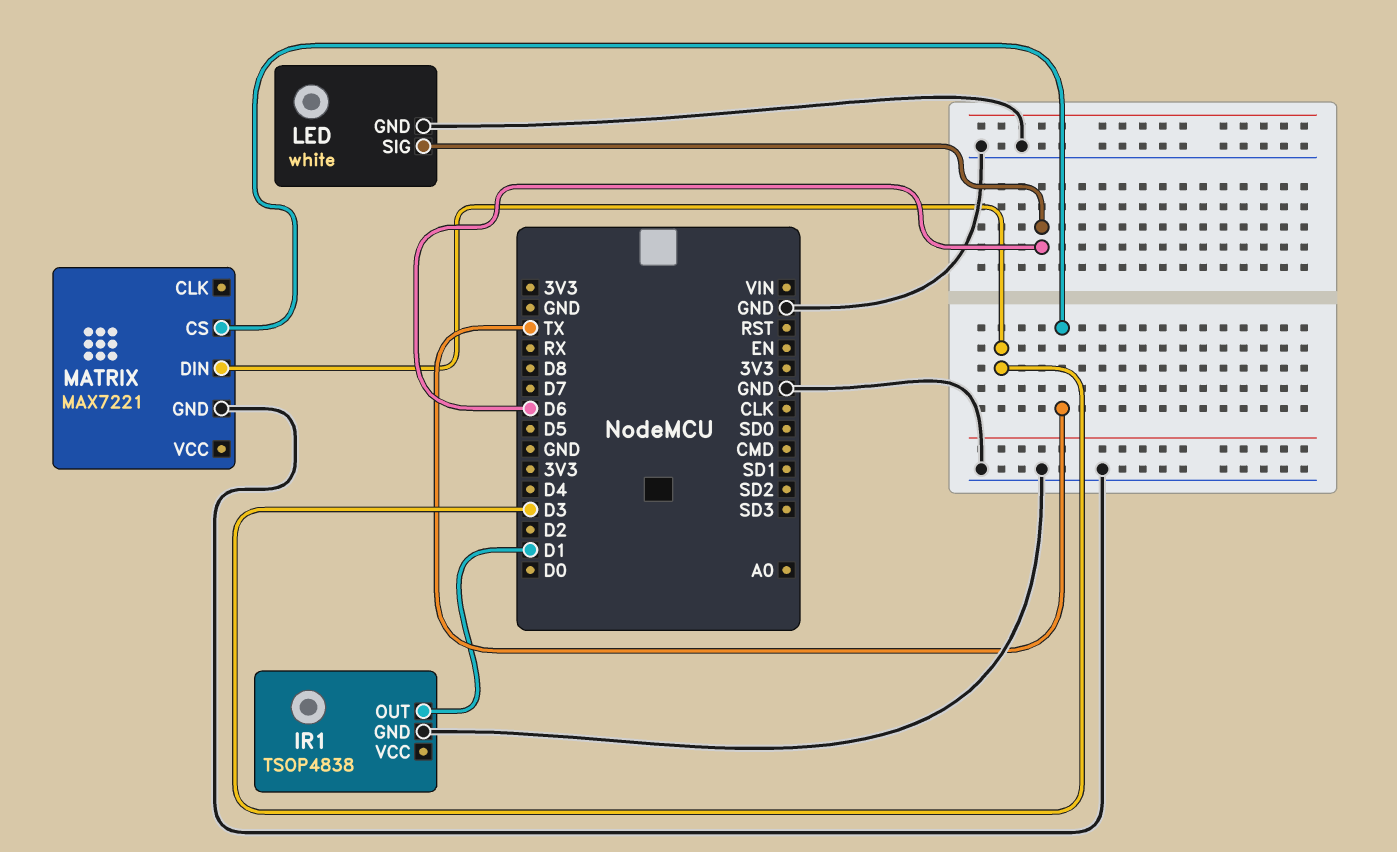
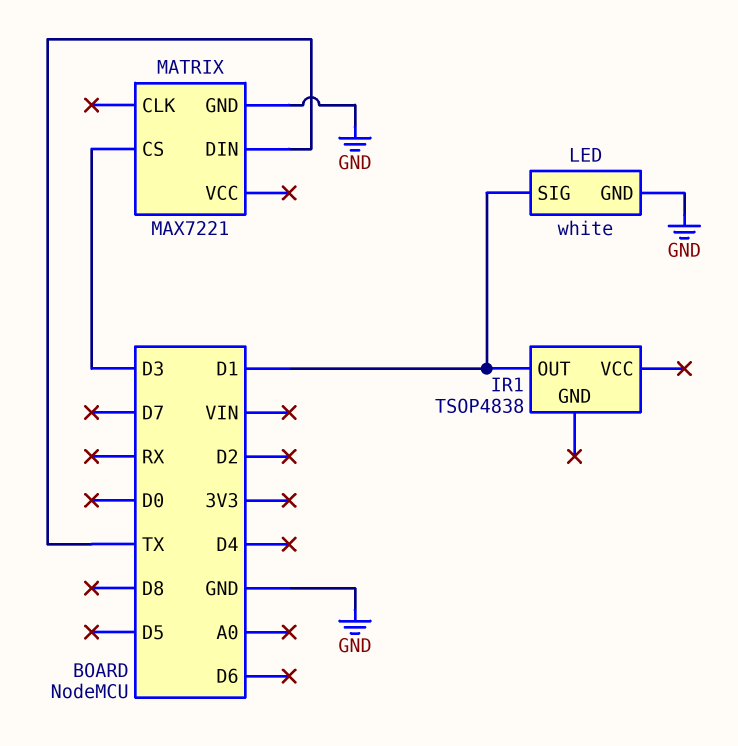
IR1 pin GND: GND -> none
LED pin SIG: D6 -> D1
MATRIX pin CS: TX -> D3
MATRIX pin DIN: D3 -> TX

